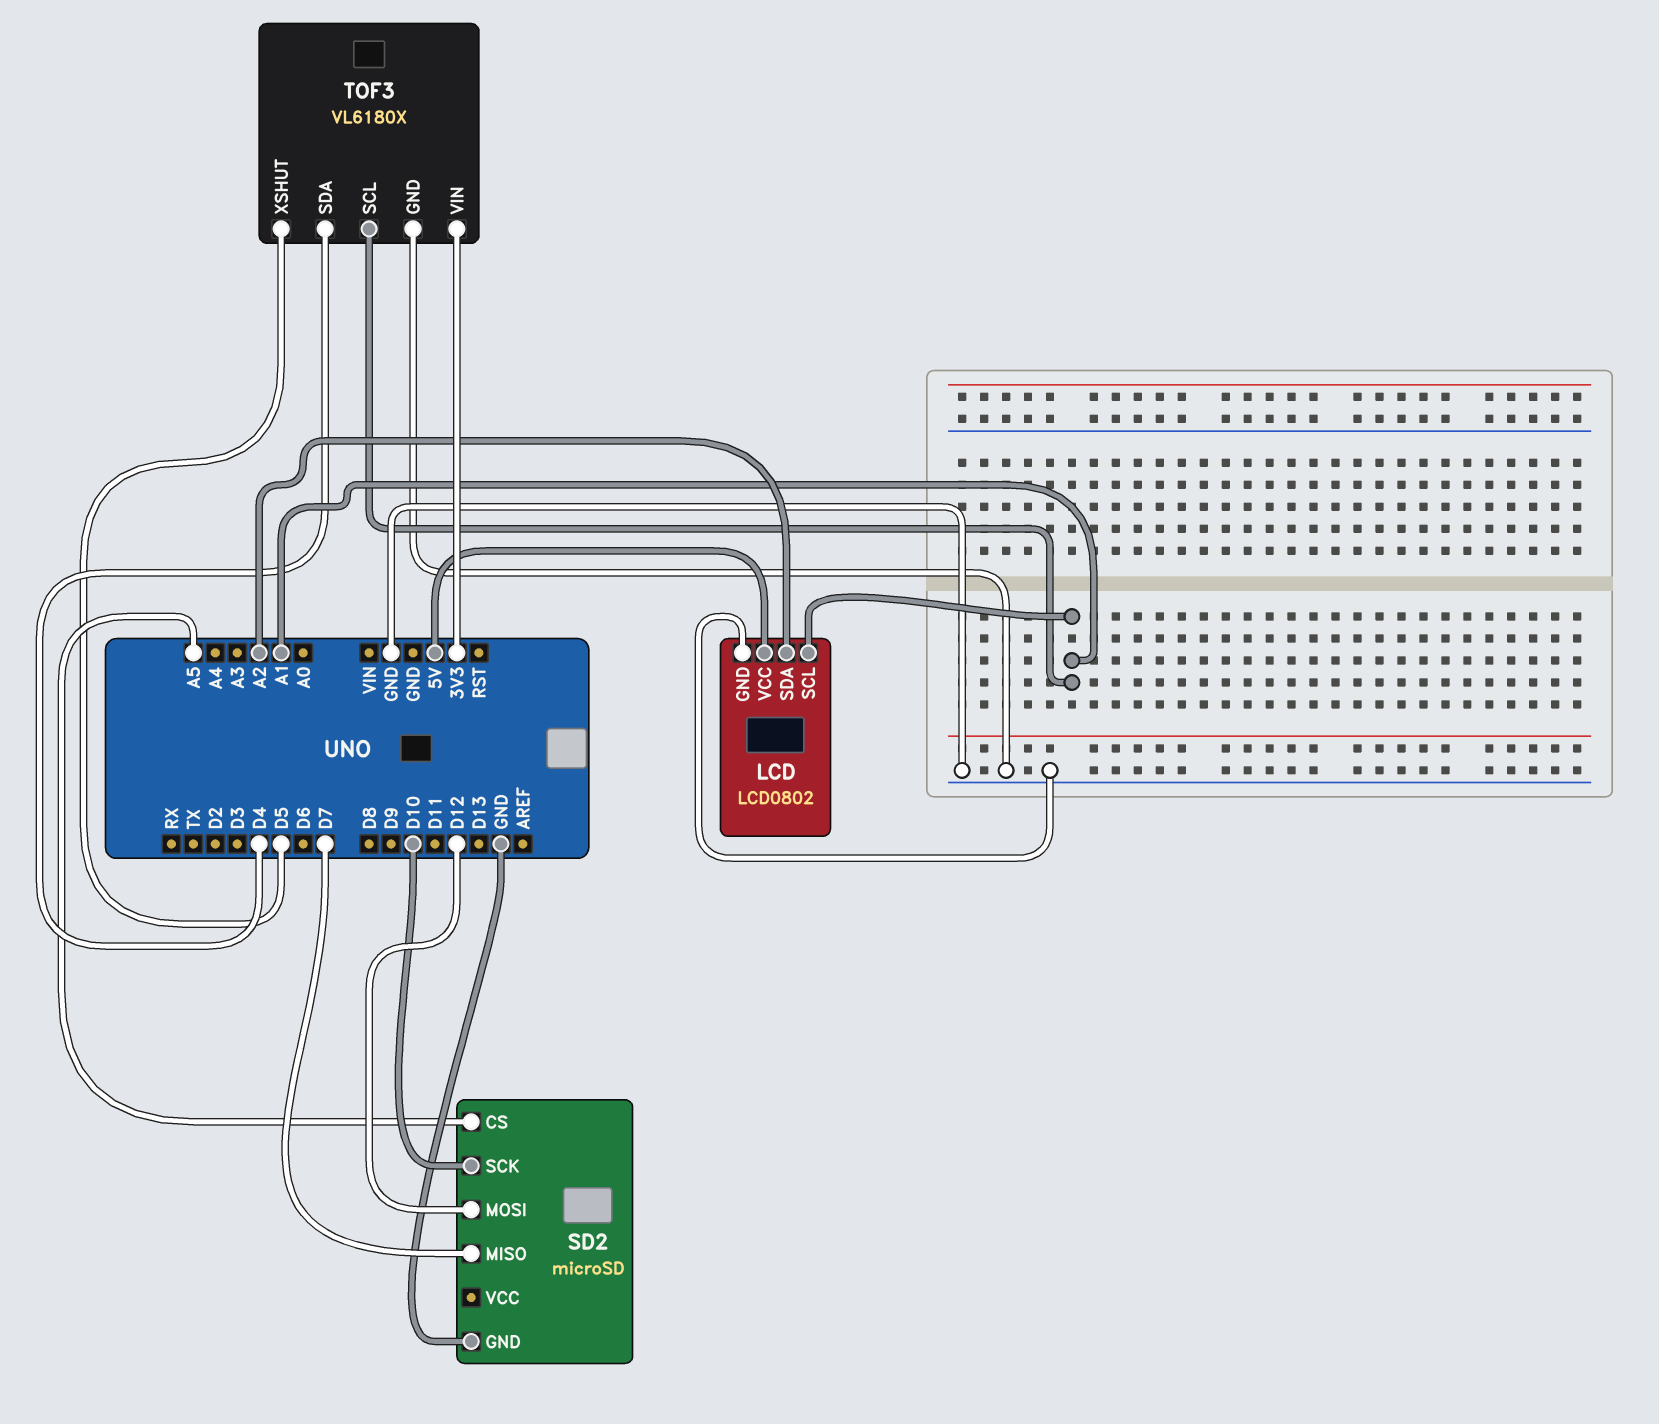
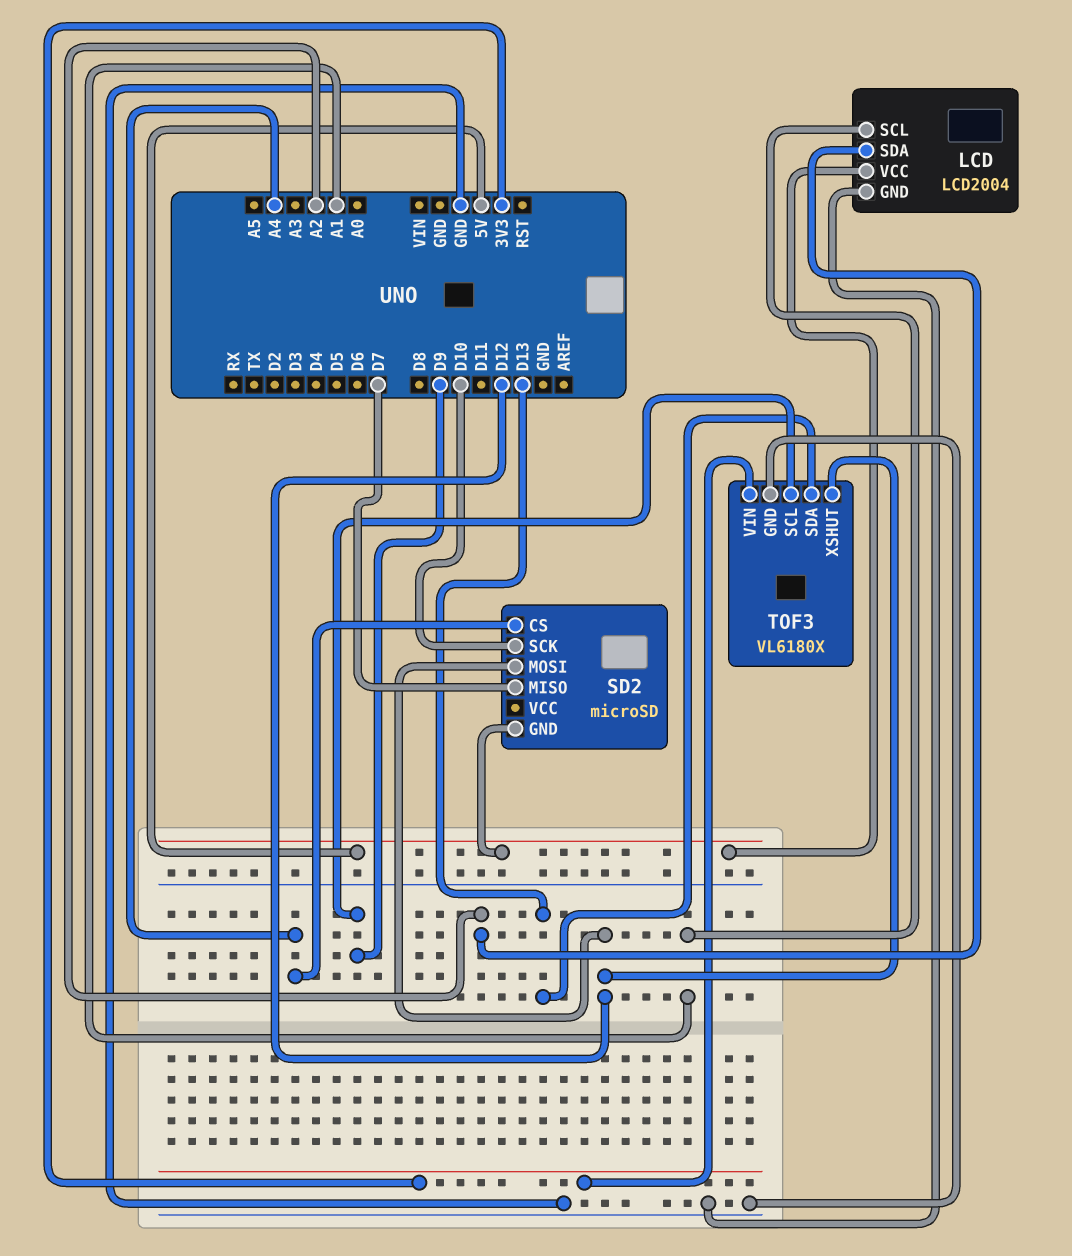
LCD: LCD0802 -> LCD2004
SD2 pin CS: A5 -> A4
SD2 pin GND: GND -> 5V
TOF3 pin SCL: A1 -> D9
TOF3 pin SDA: D4 -> D13
TOF3 pin XSHUT: D5 -> D12

